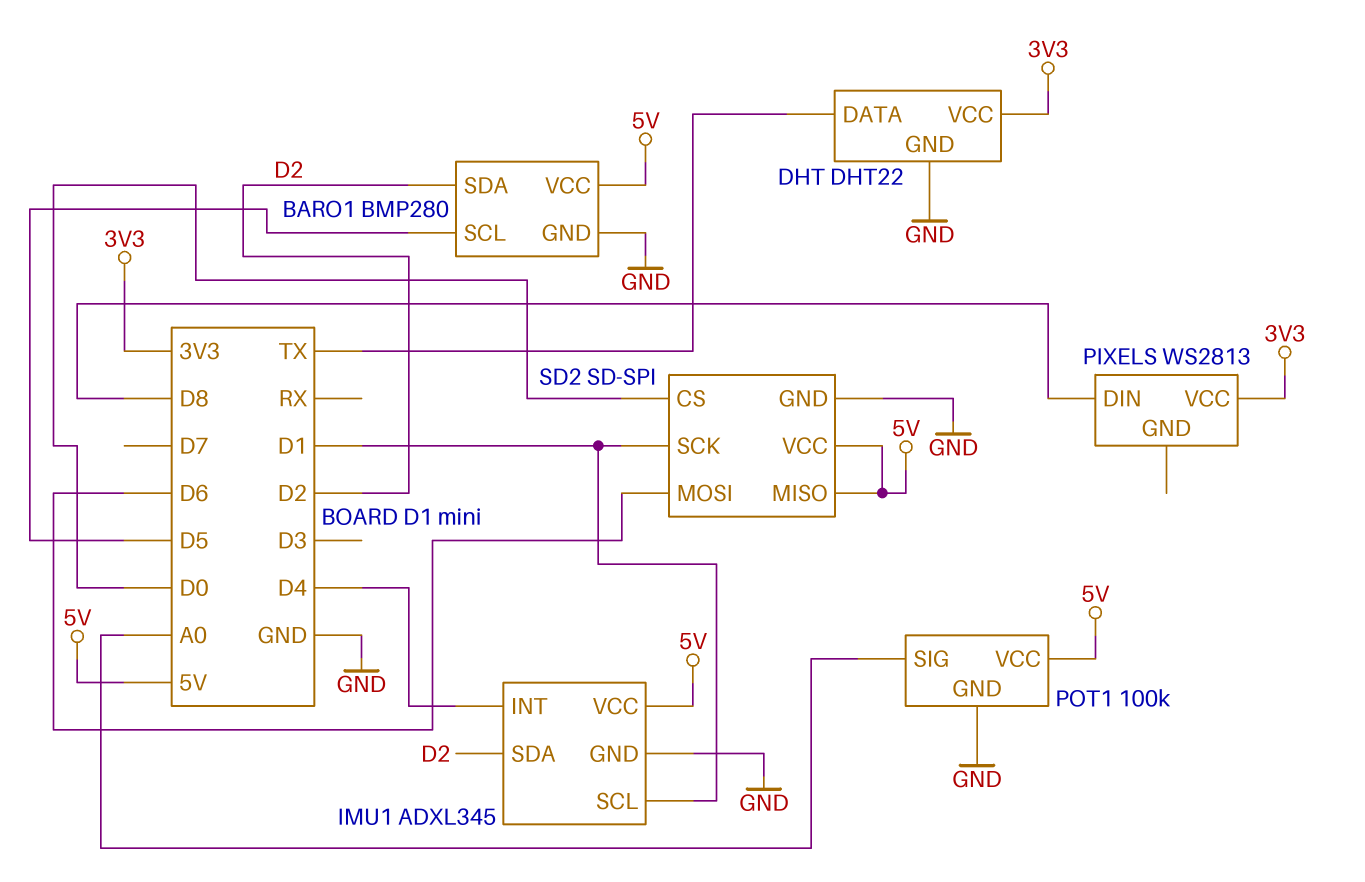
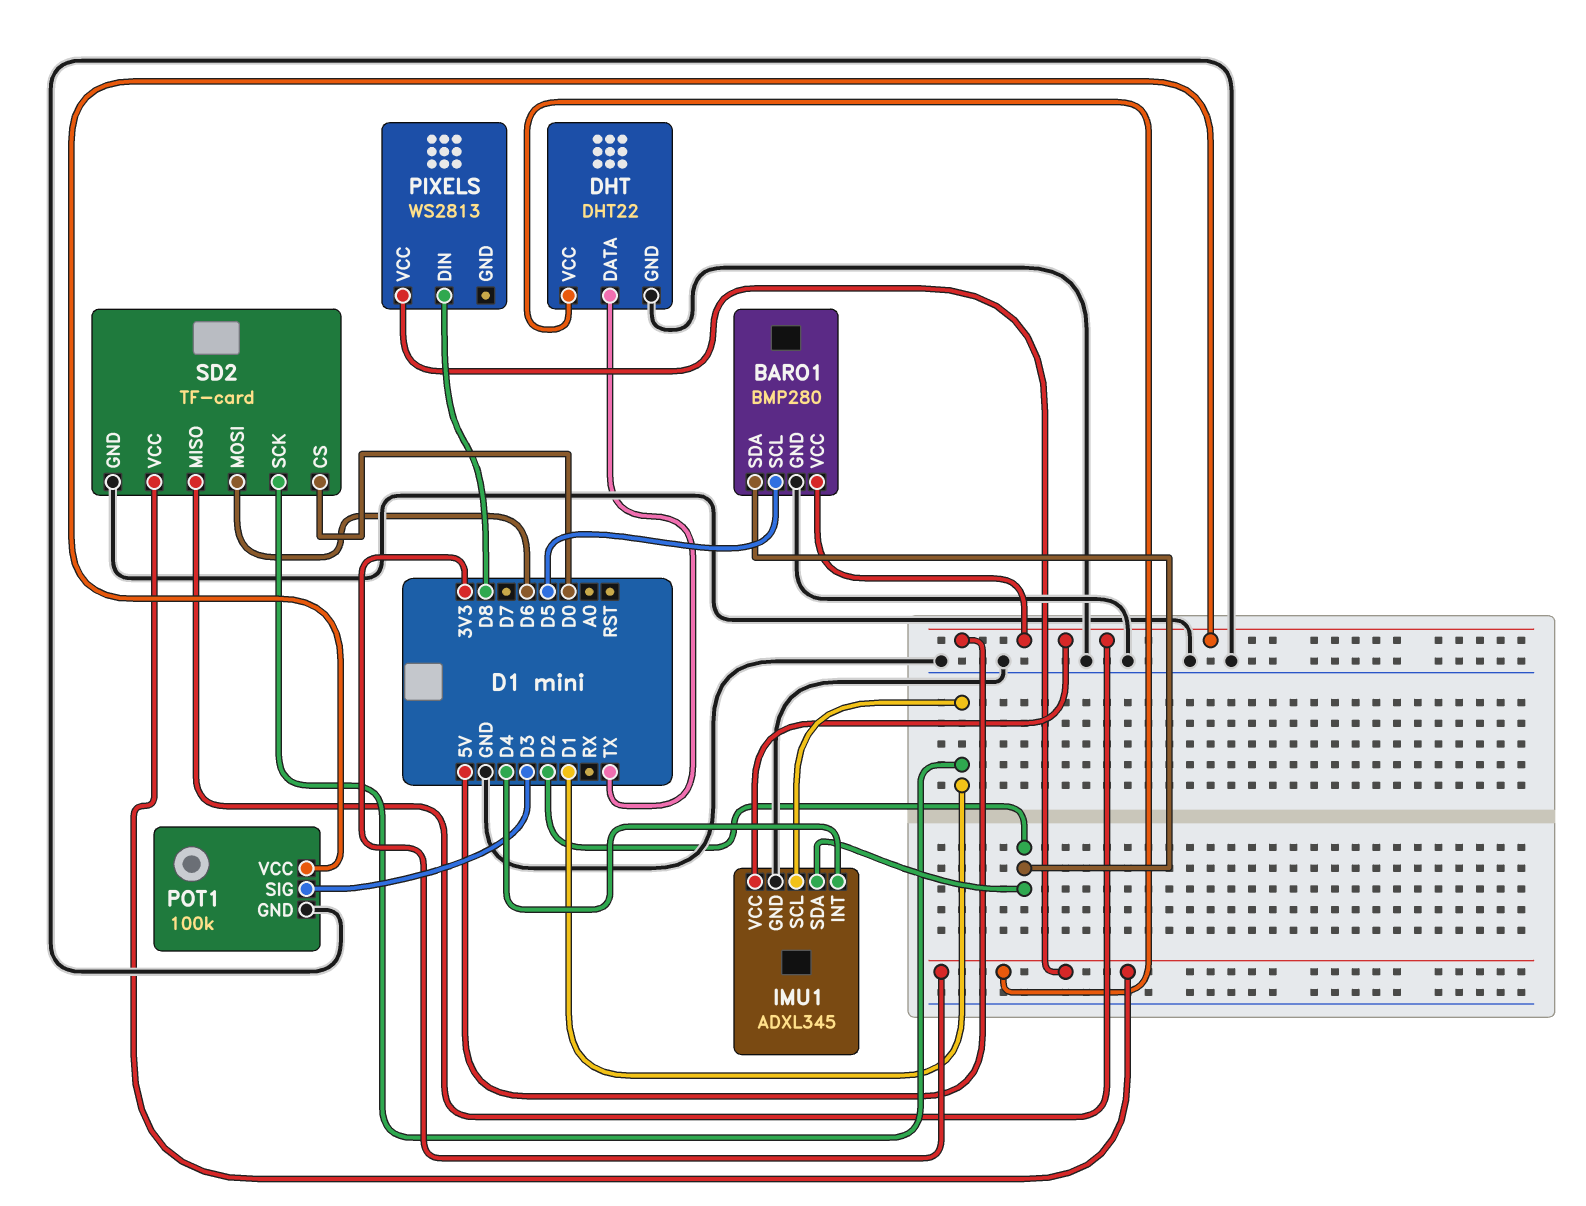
POT1 pin SIG: A0 -> D3
SD2: SD-SPI -> TF-card
SD2 pin VCC: 5V -> 3V3

